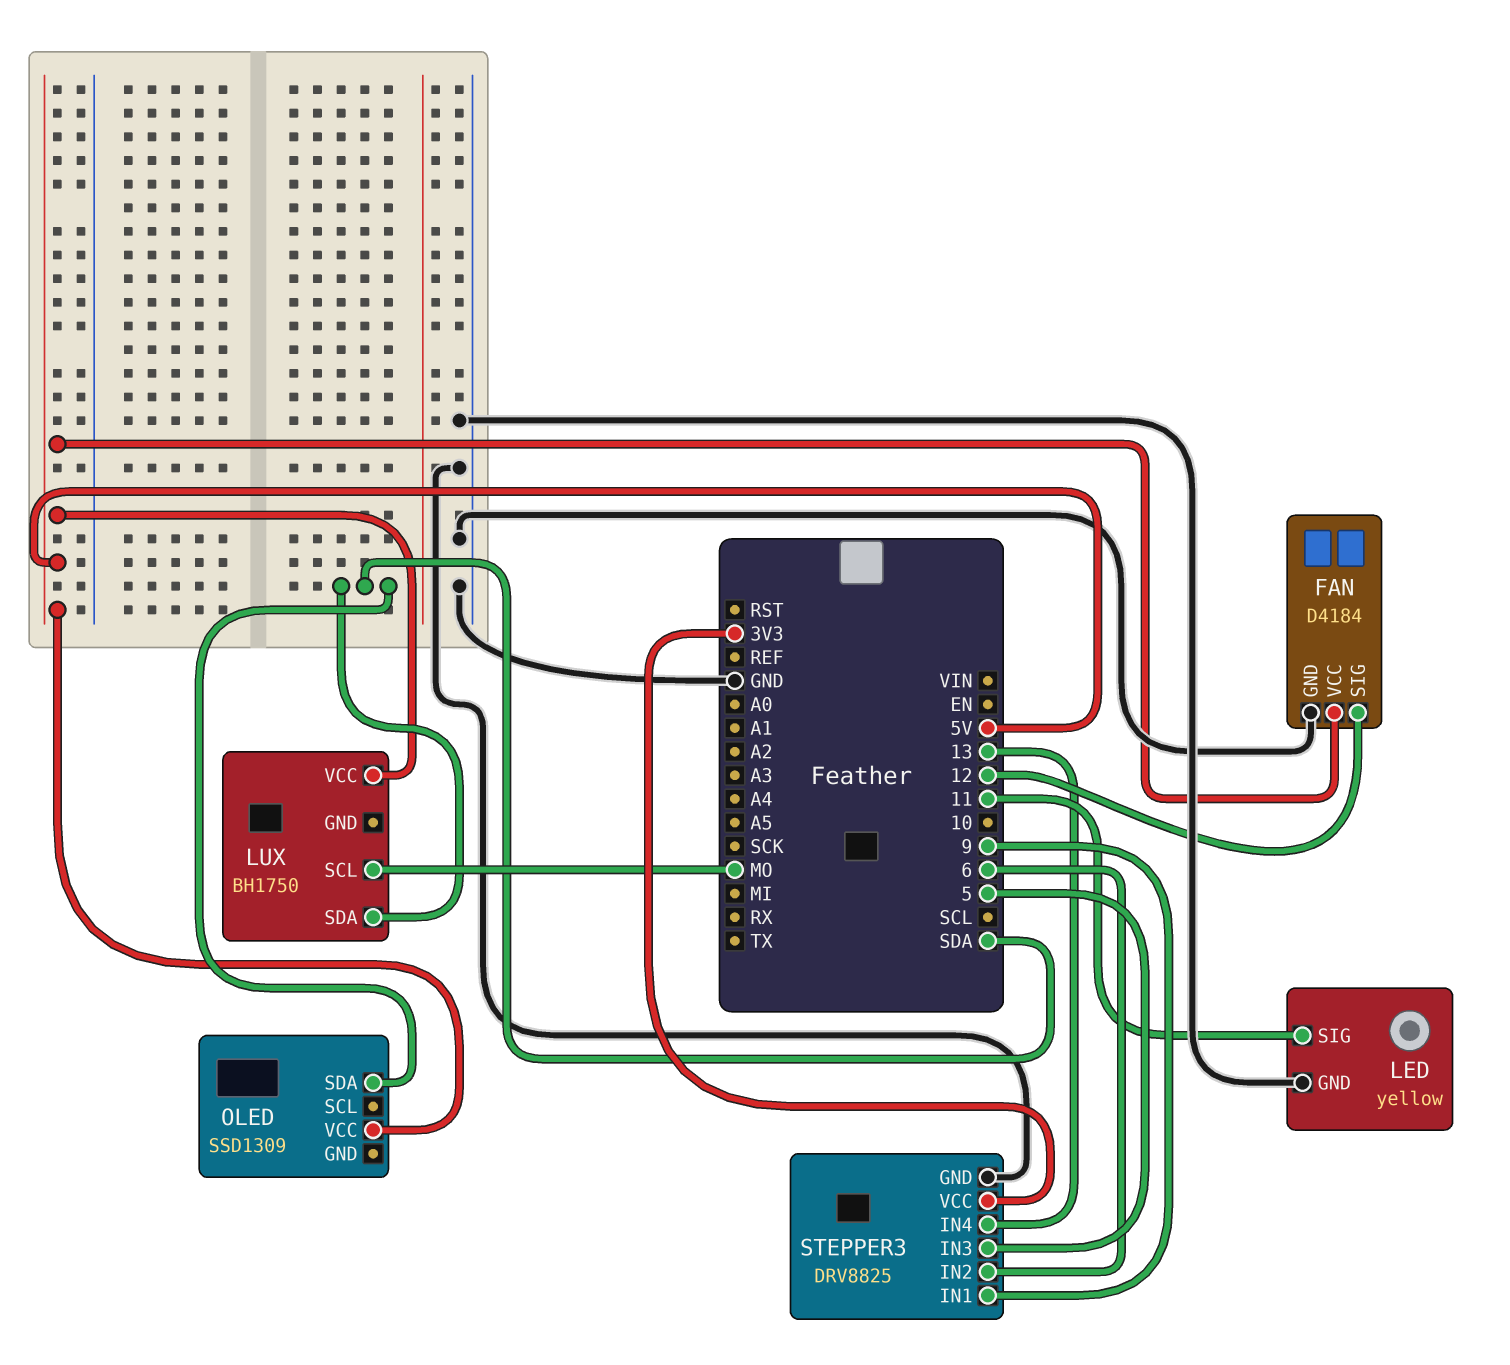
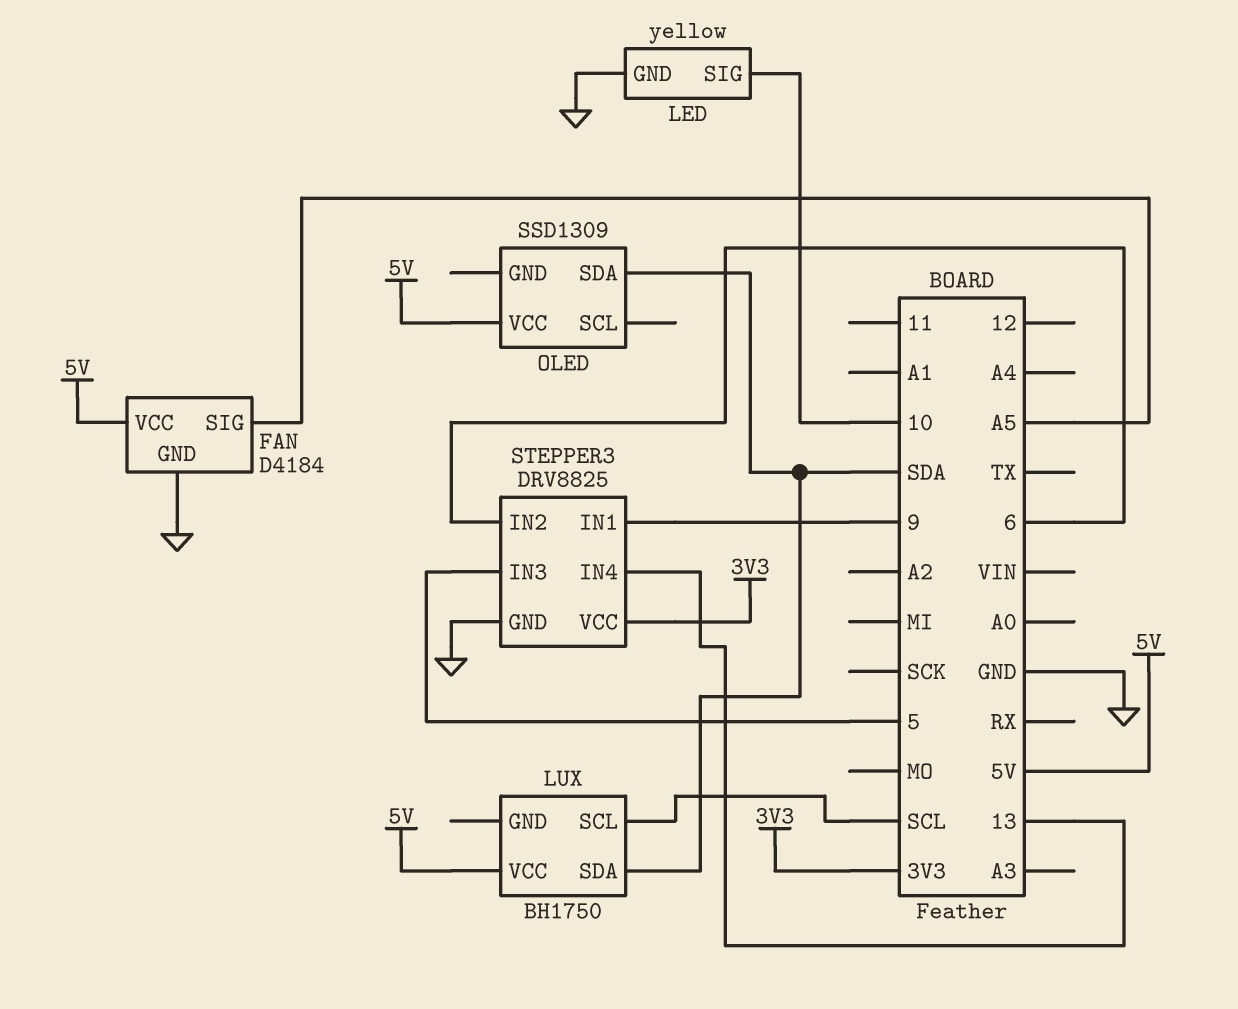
FAN pin SIG: 12 -> A5
LED pin SIG: 11 -> 10
LUX pin SCL: MO -> SCL

